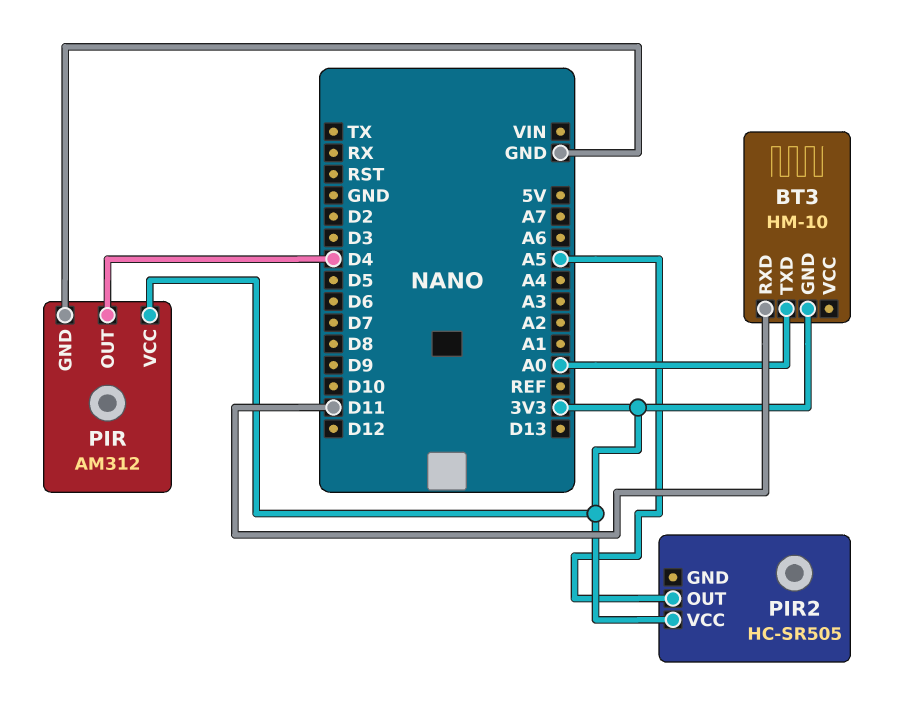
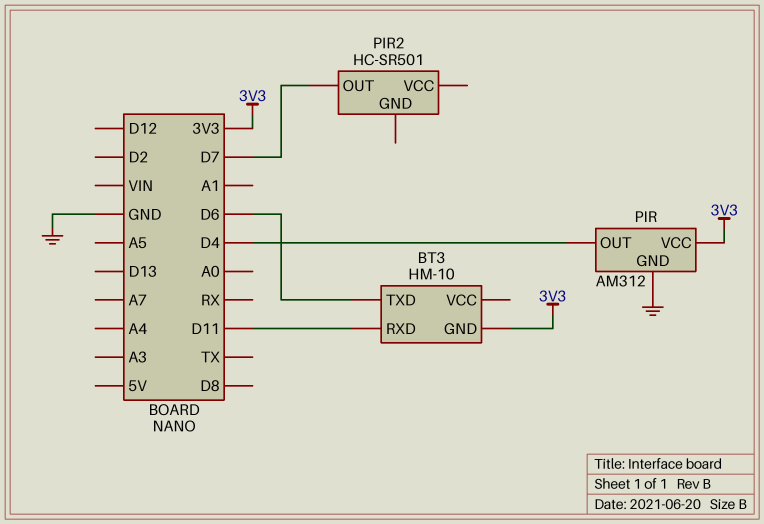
BT3 pin TXD: A0 -> D6
PIR2: HC-SR505 -> HC-SR501
PIR2 pin OUT: A5 -> D7
PIR2 pin VCC: 3V3 -> none

